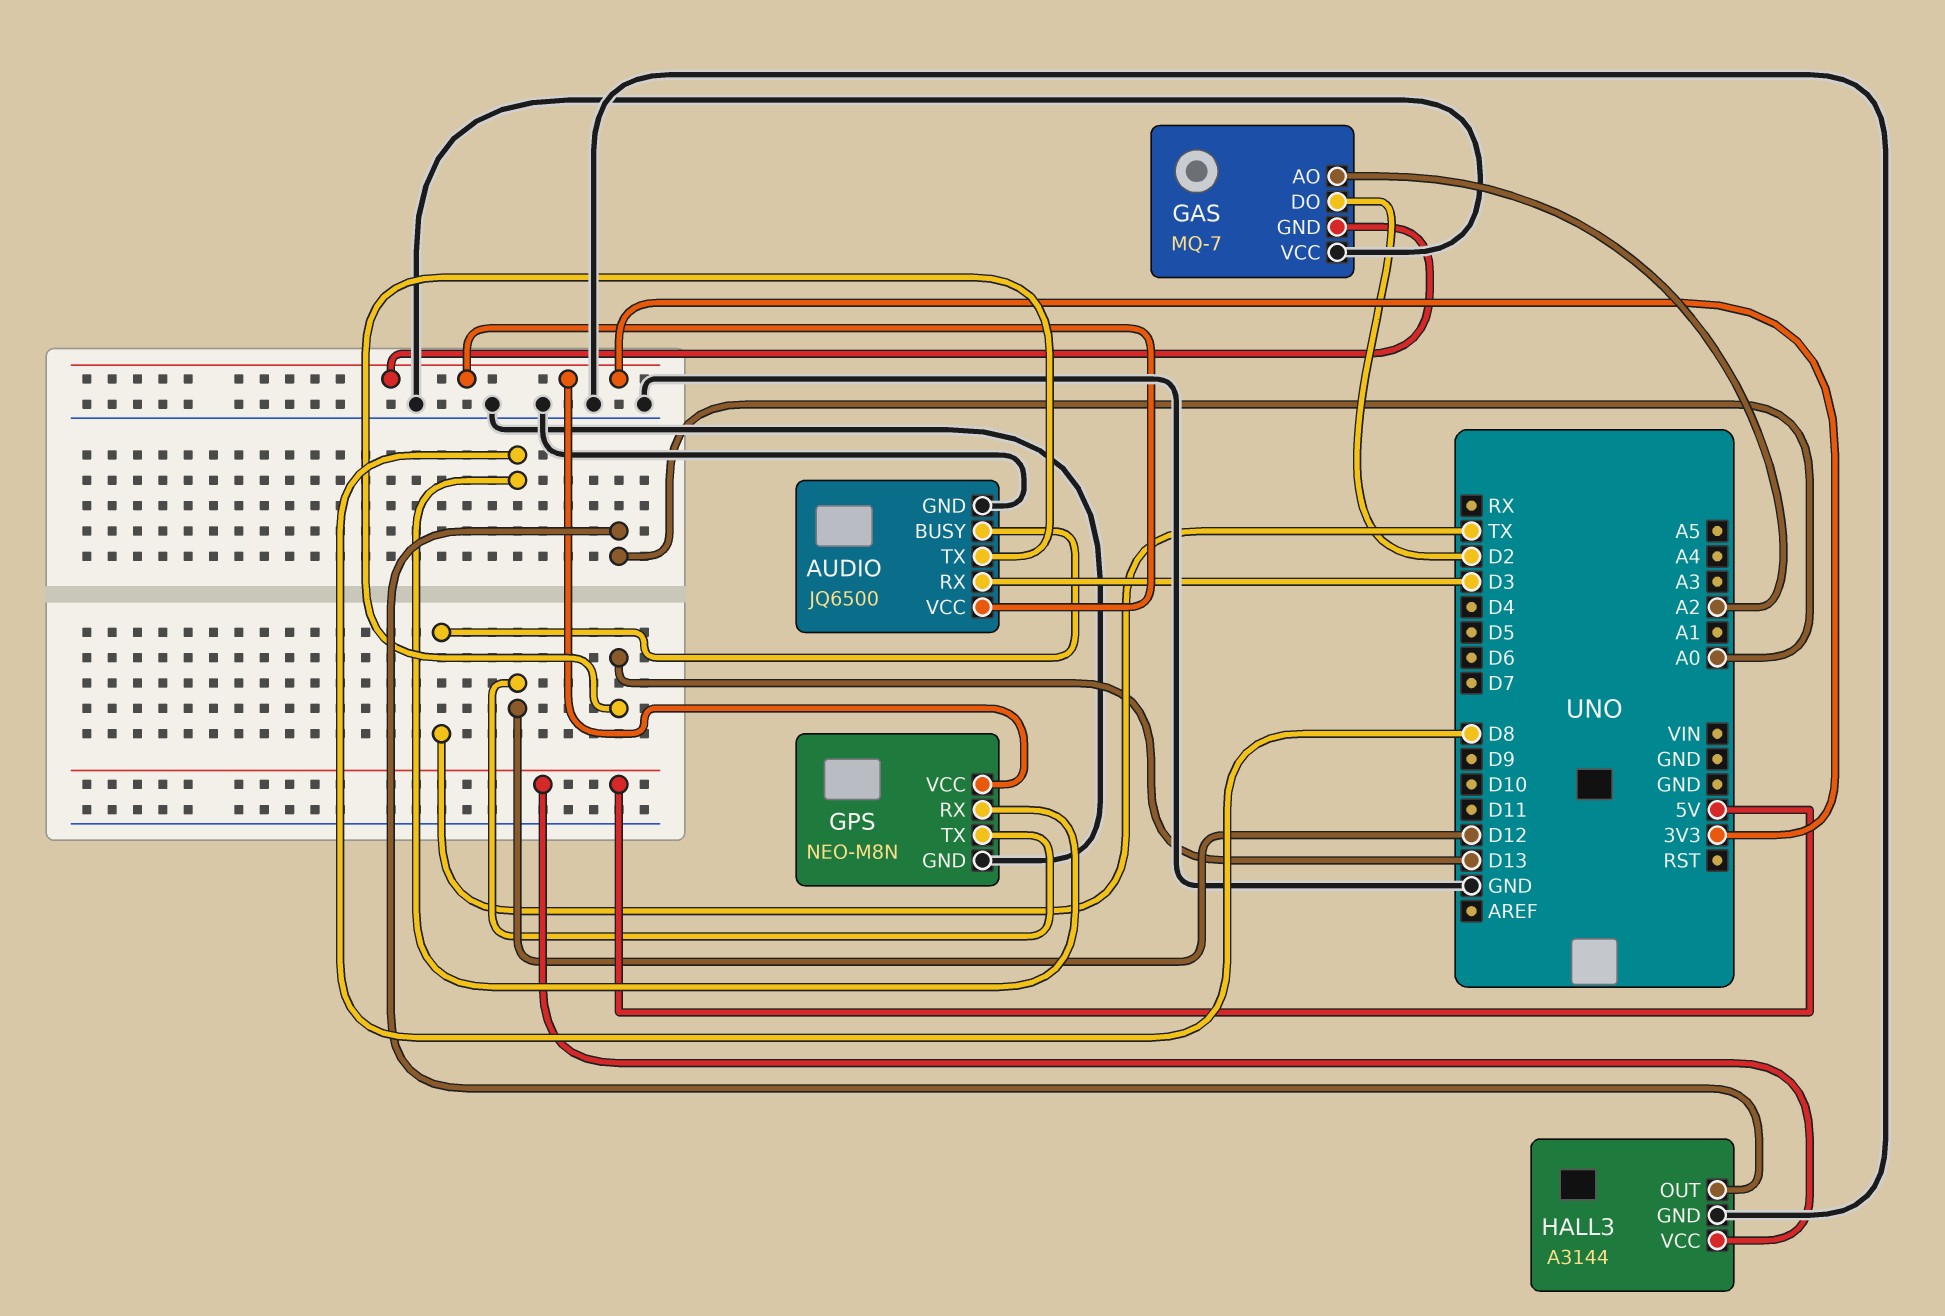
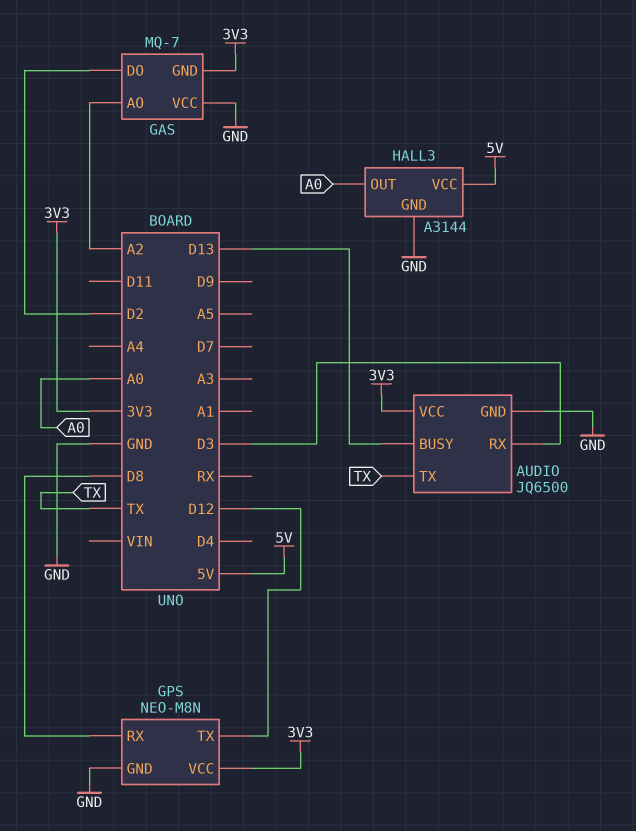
AUDIO pin BUSY: TX -> D13
AUDIO pin TX: D13 -> TX

